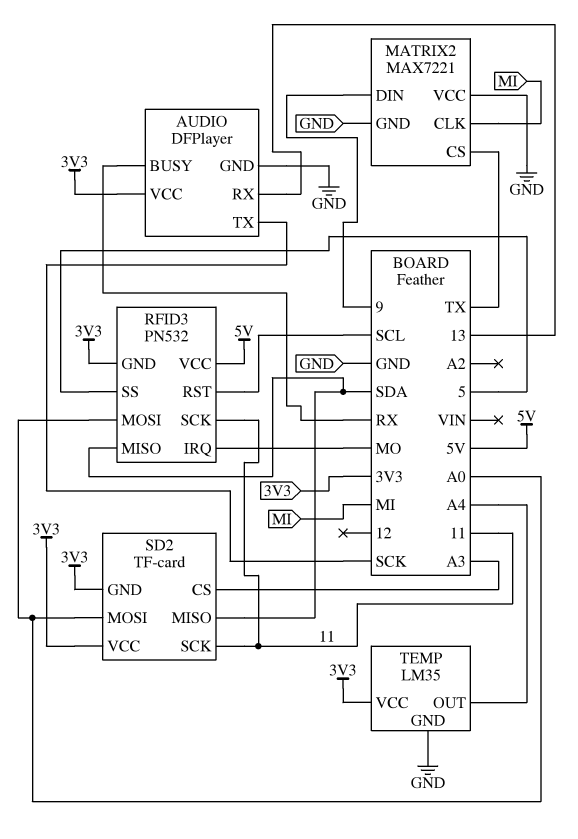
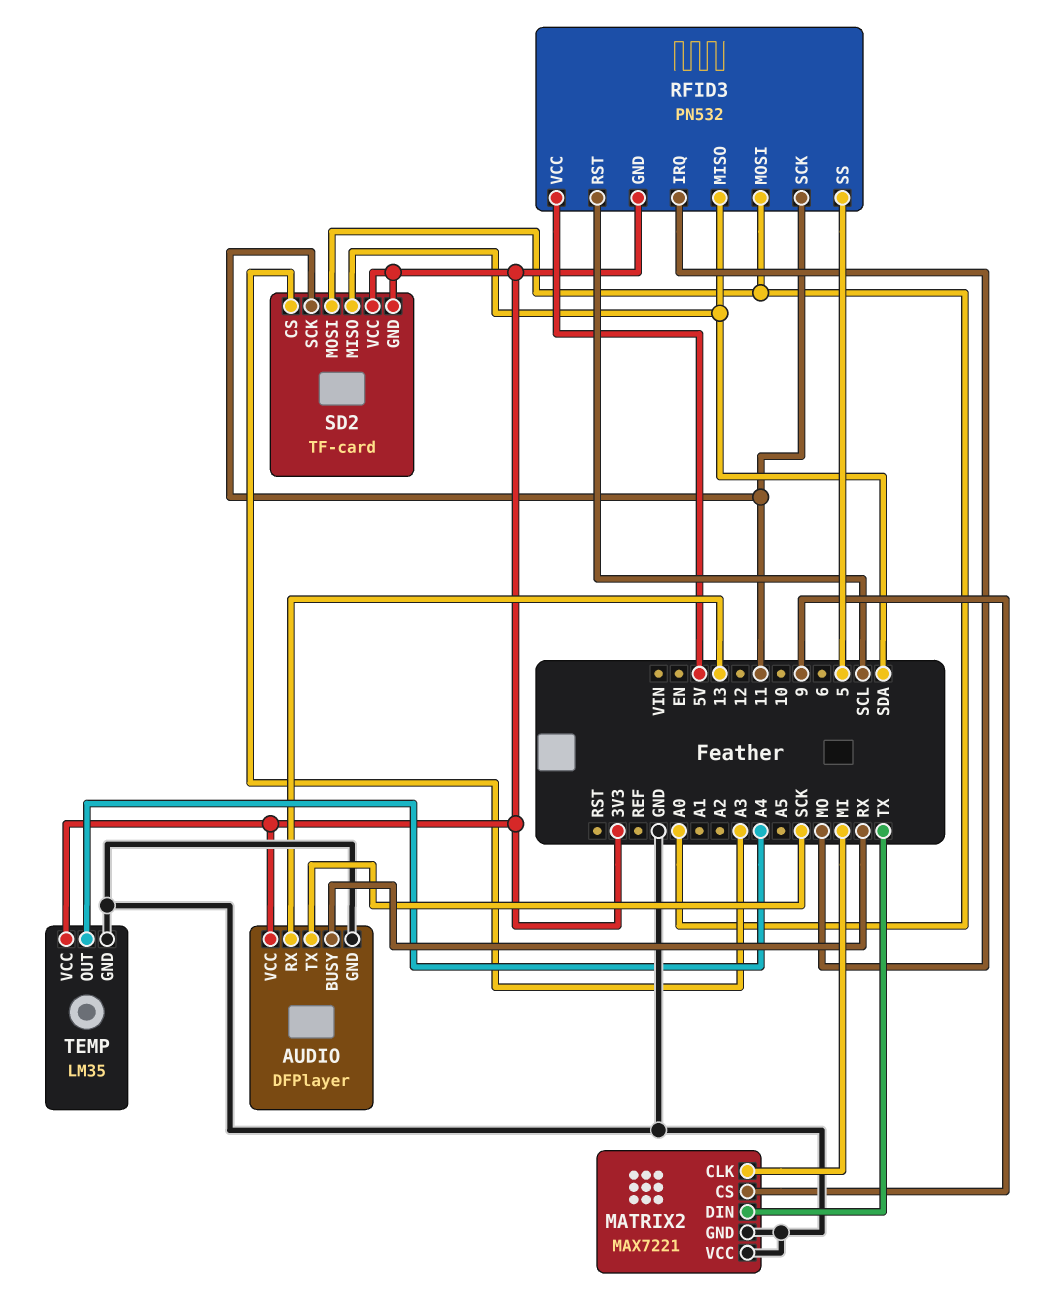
MATRIX2 pin CS: TX -> 9
MATRIX2 pin DIN: 9 -> TX

